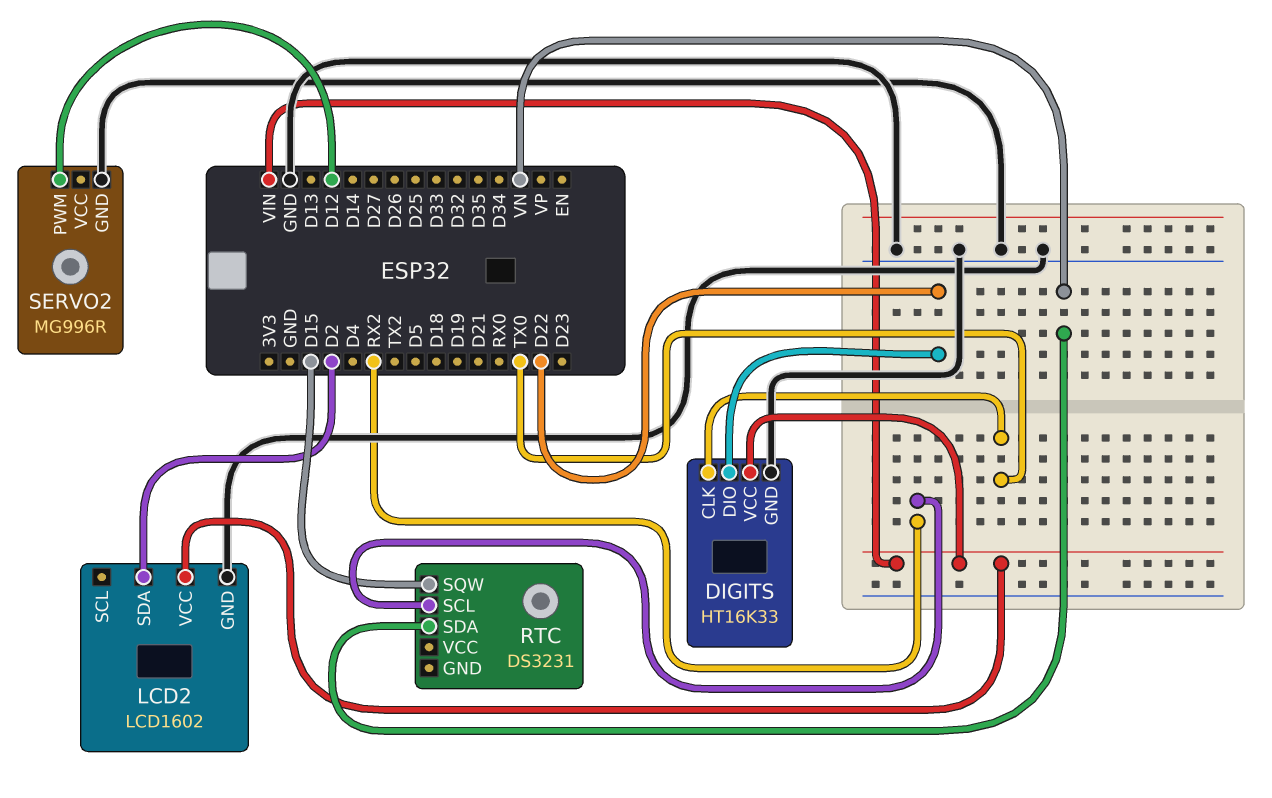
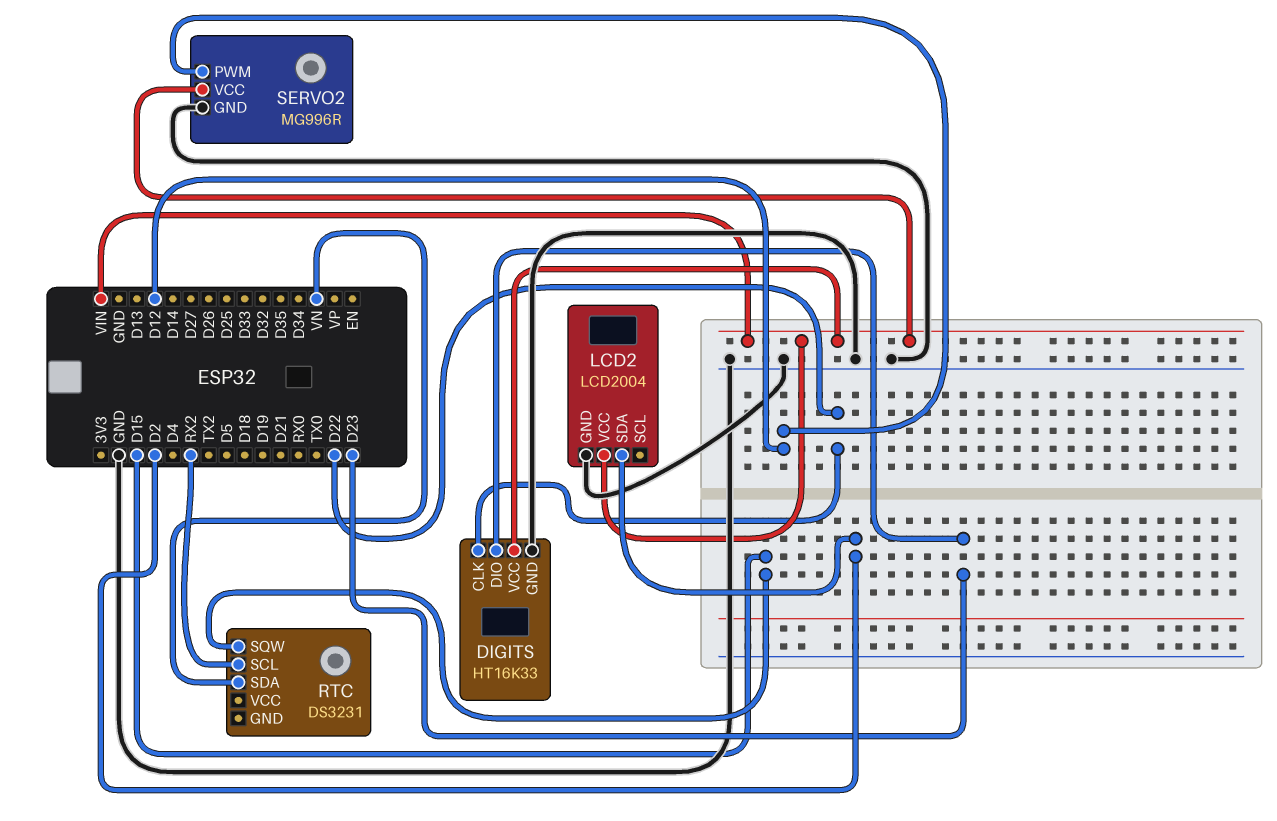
DIGITS pin CLK: TX0 -> D22
DIGITS pin DIO: D22 -> D23
LCD2: LCD1602 -> LCD2004
SERVO2 pin VCC: none -> VIN

